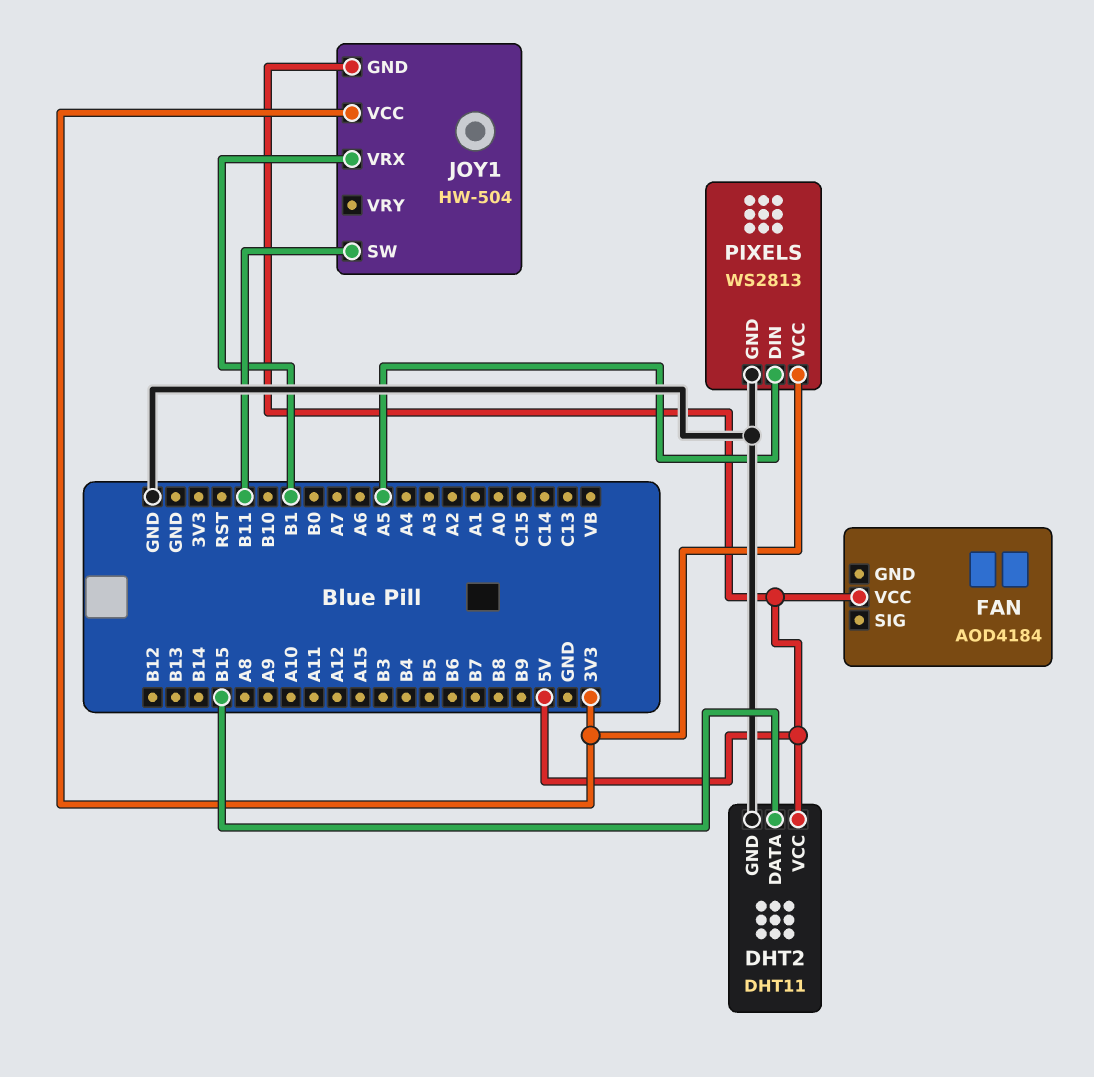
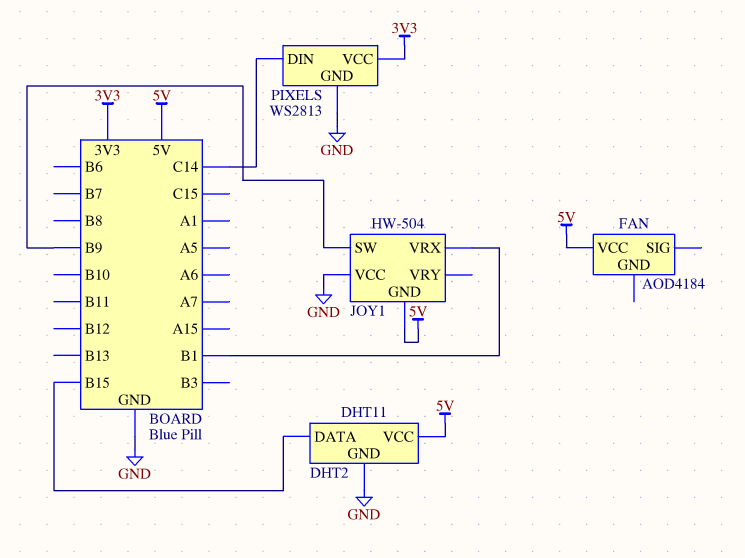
JOY1 pin SW: B11 -> B9
JOY1 pin VCC: 3V3 -> GND
PIXELS pin DIN: A5 -> C14

